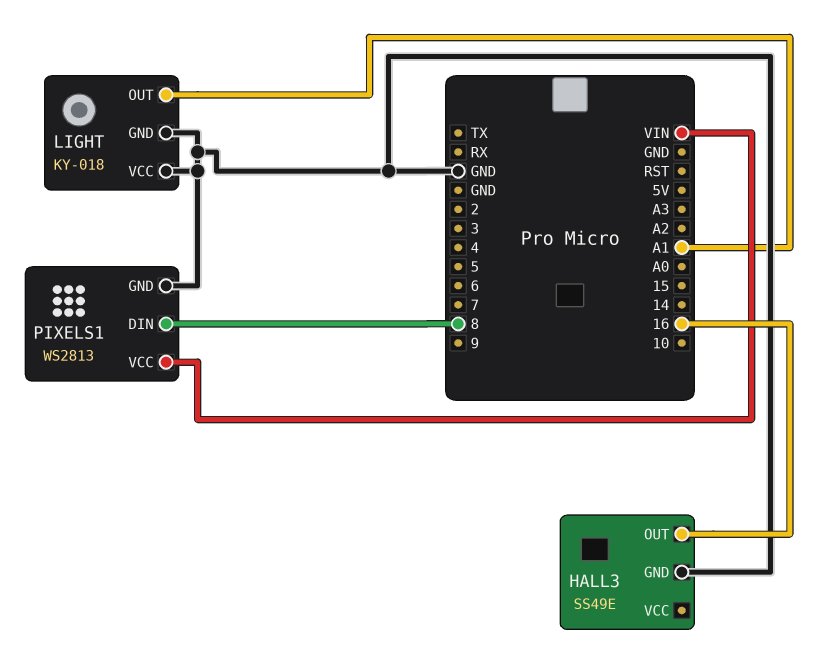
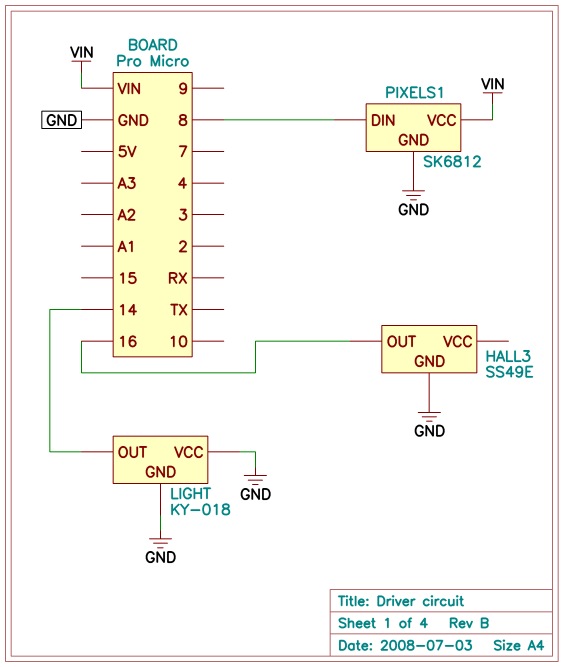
LIGHT pin OUT: A1 -> 14
PIXELS1: WS2813 -> SK6812

